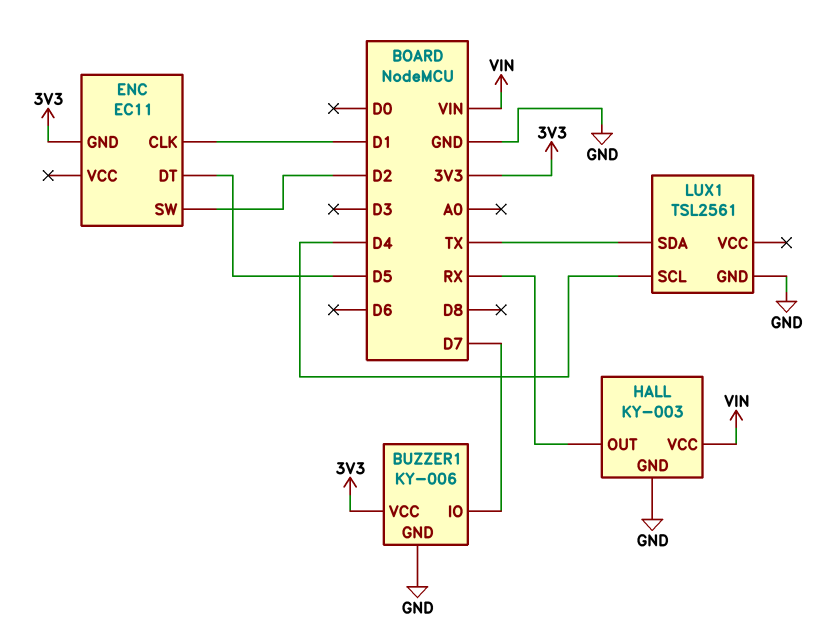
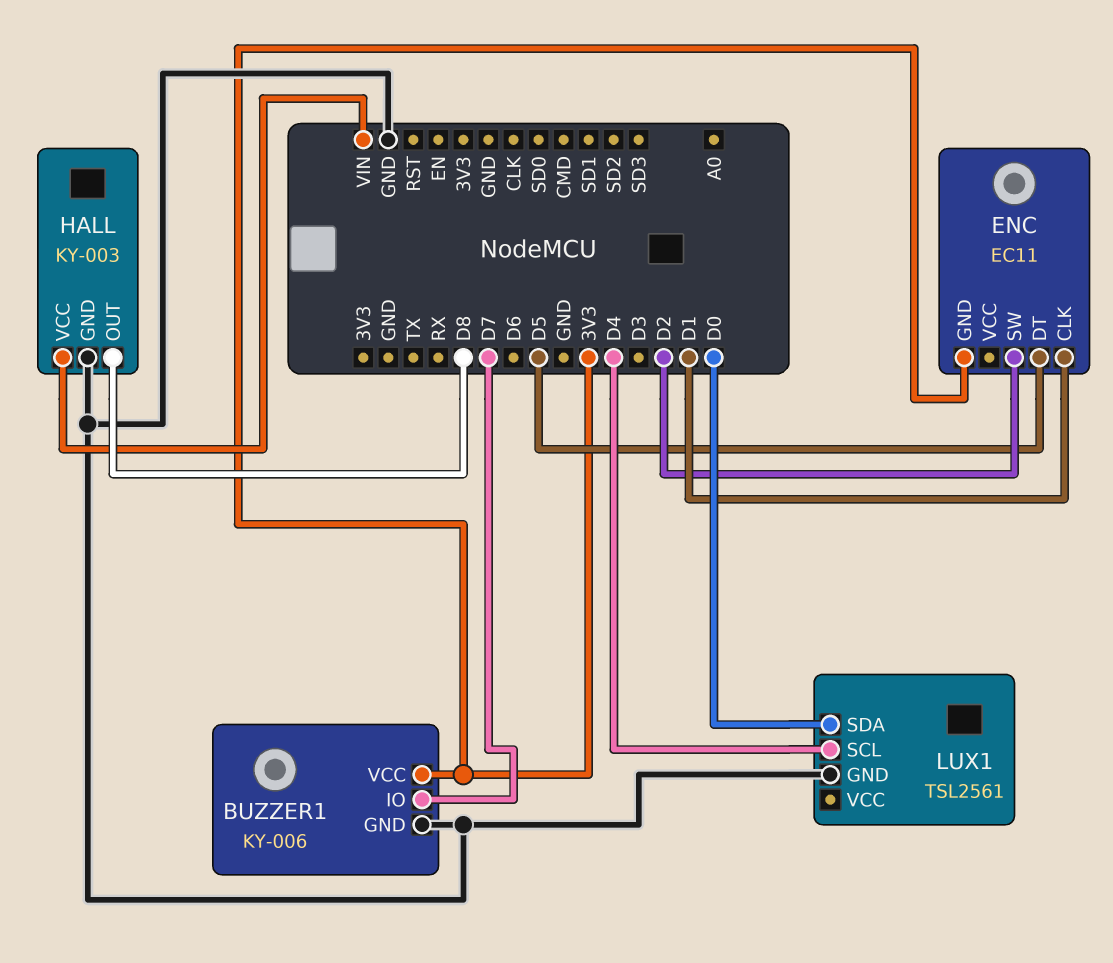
HALL pin OUT: RX -> D8
LUX1 pin SDA: TX -> D0

